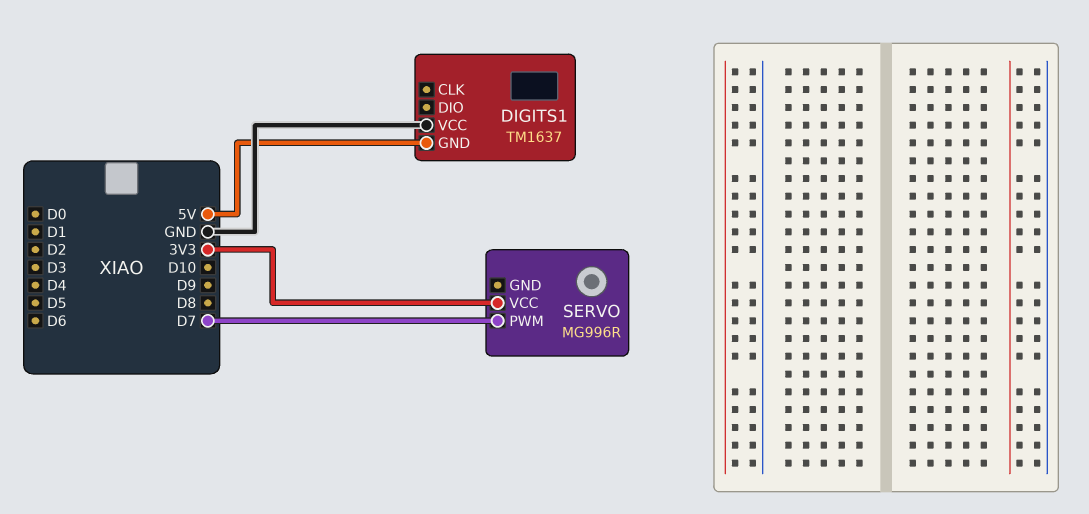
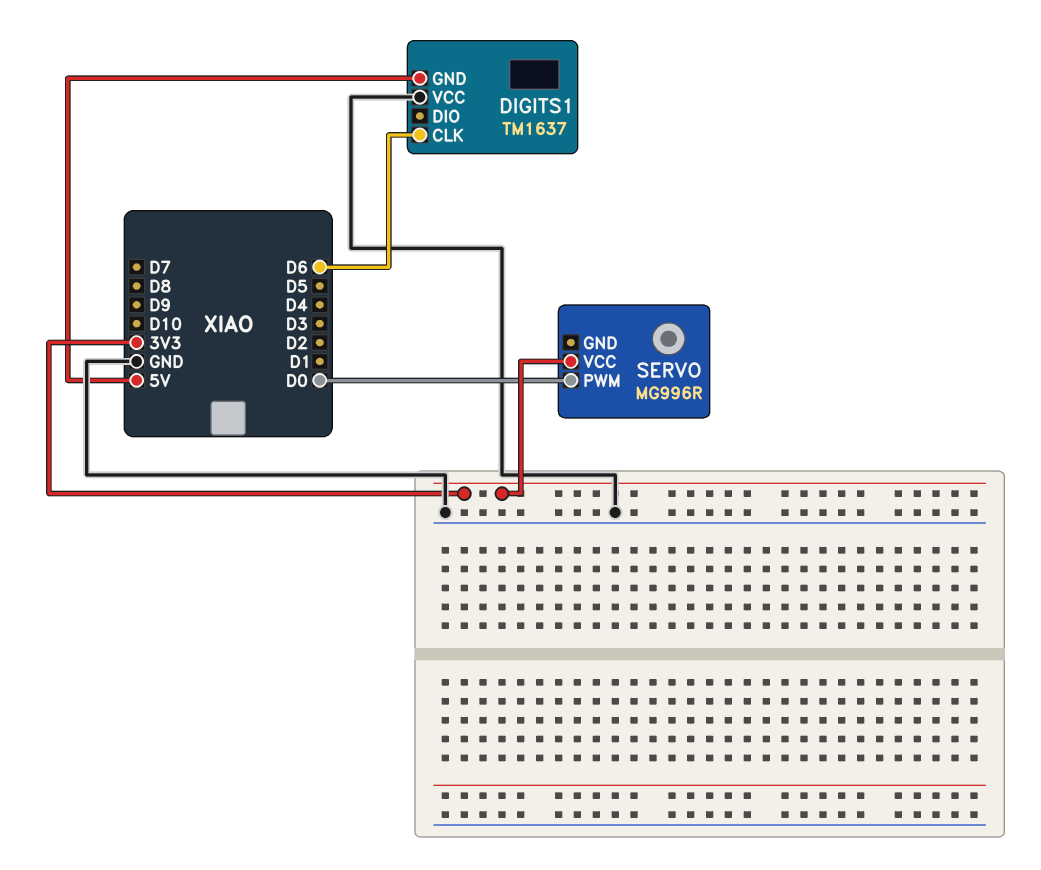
DIGITS1 pin CLK: none -> D6
SERVO pin PWM: D7 -> D0

